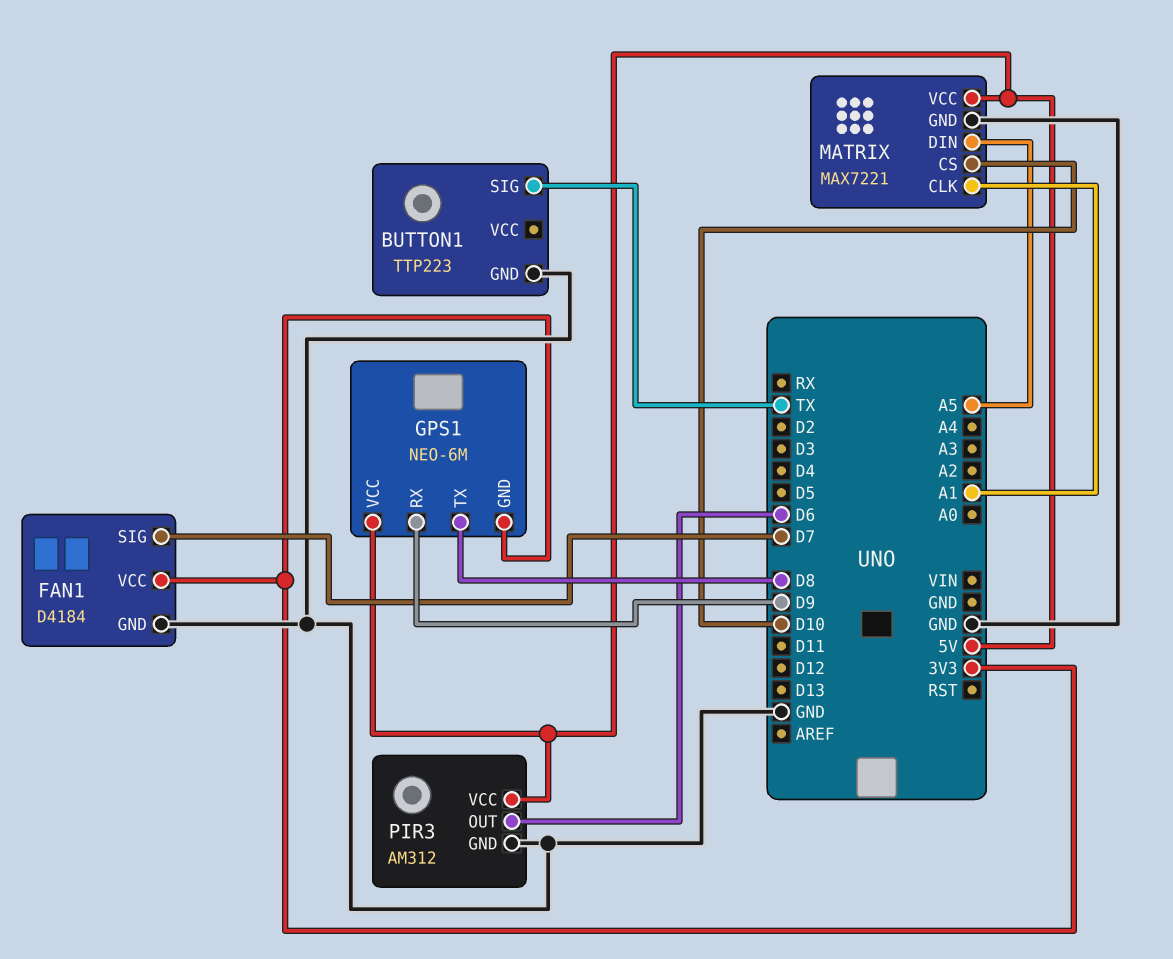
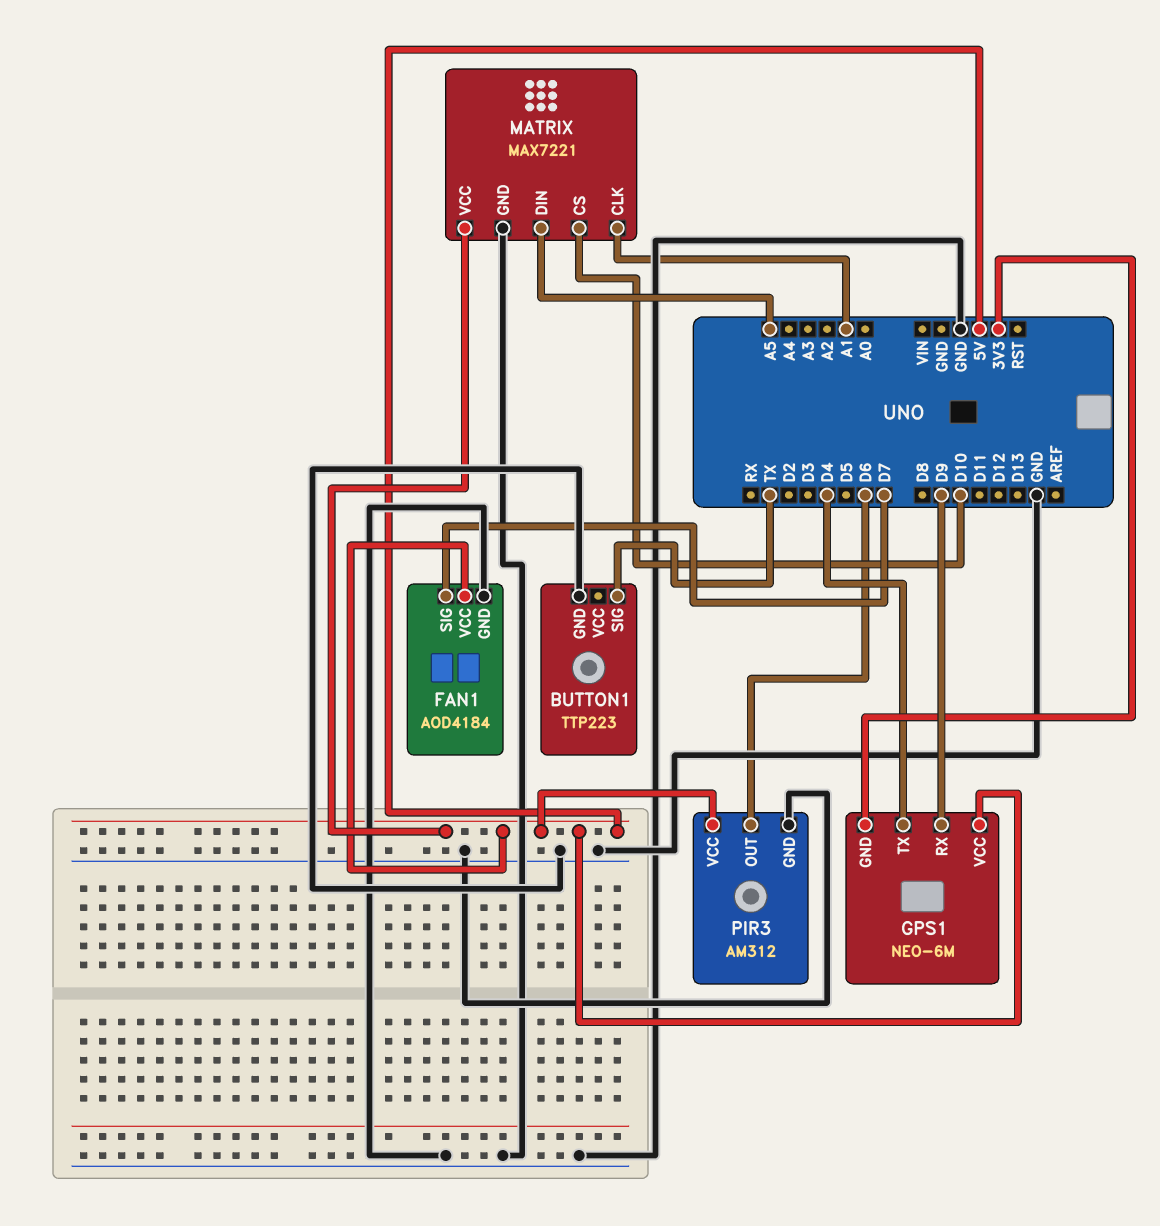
FAN1: D4184 -> AOD4184
FAN1 pin VCC: 3V3 -> 5V
GPS1 pin TX: D8 -> D4

